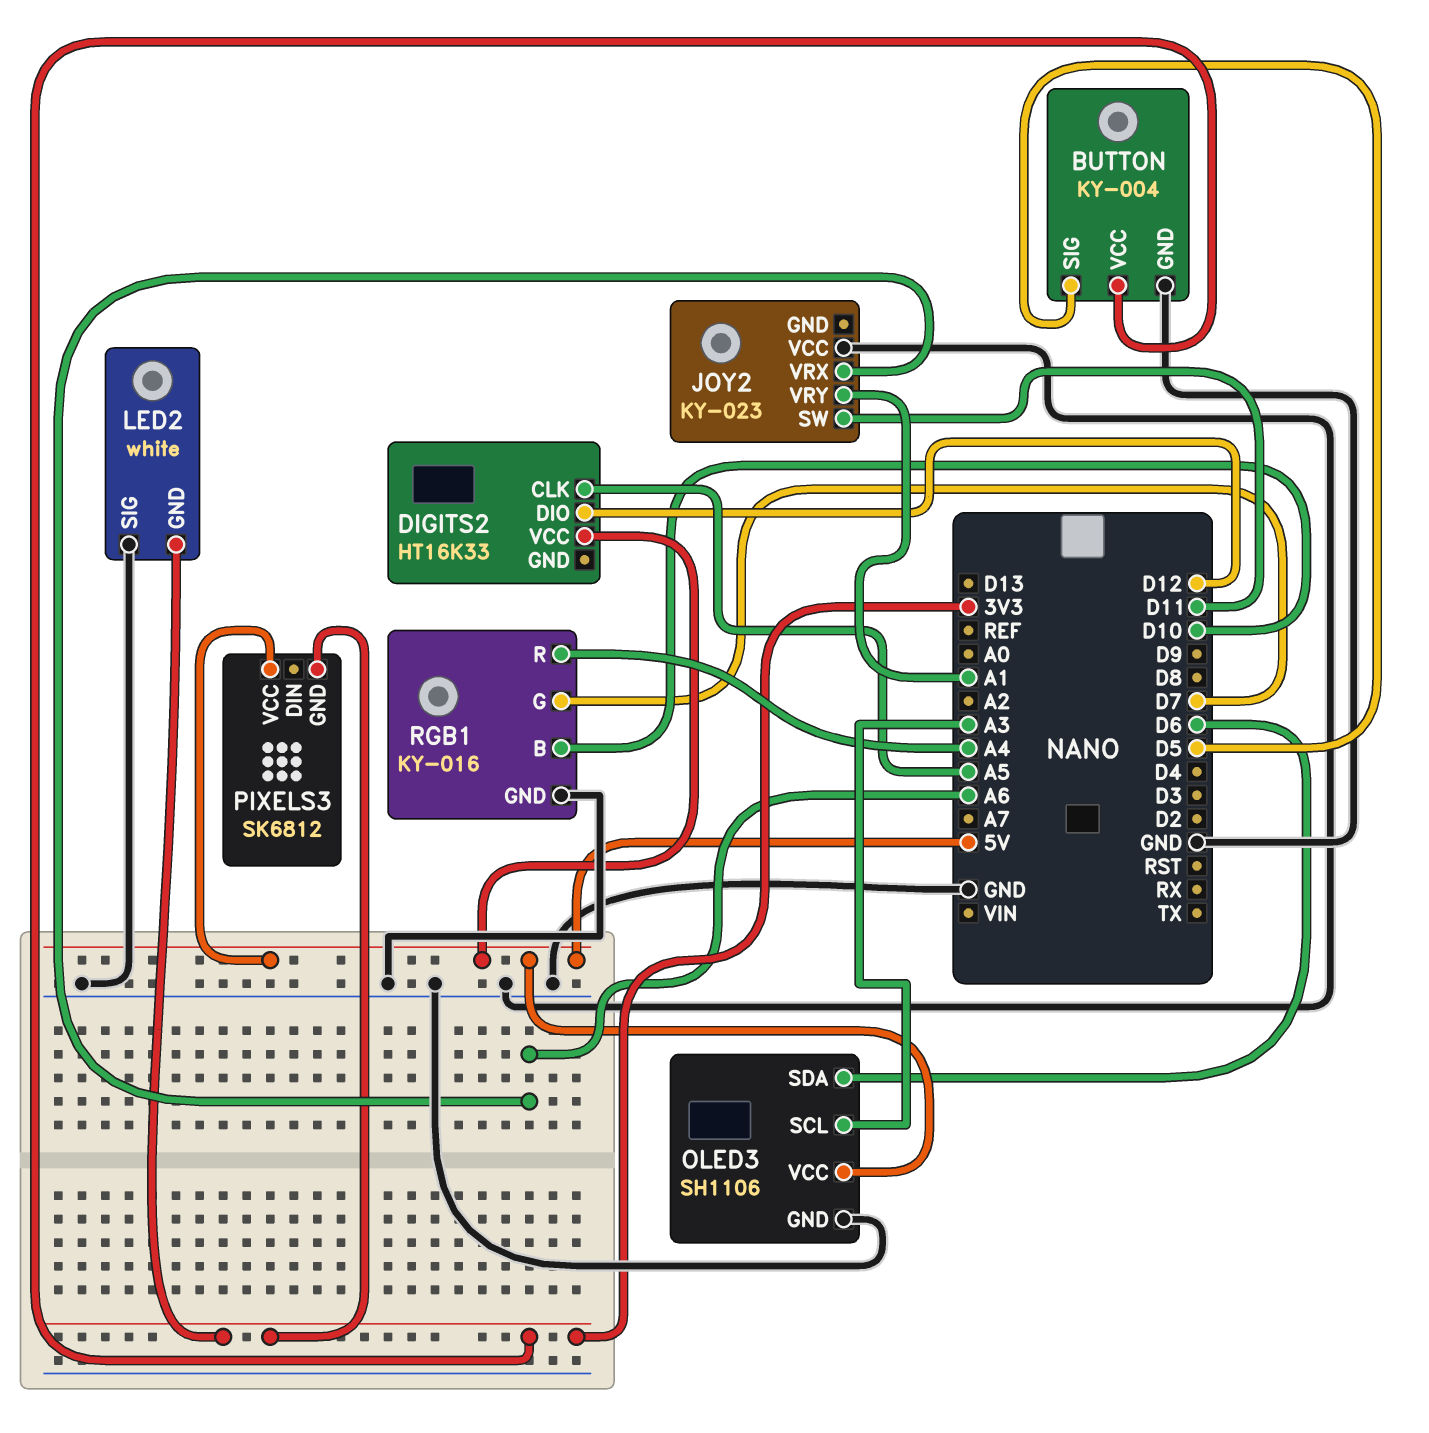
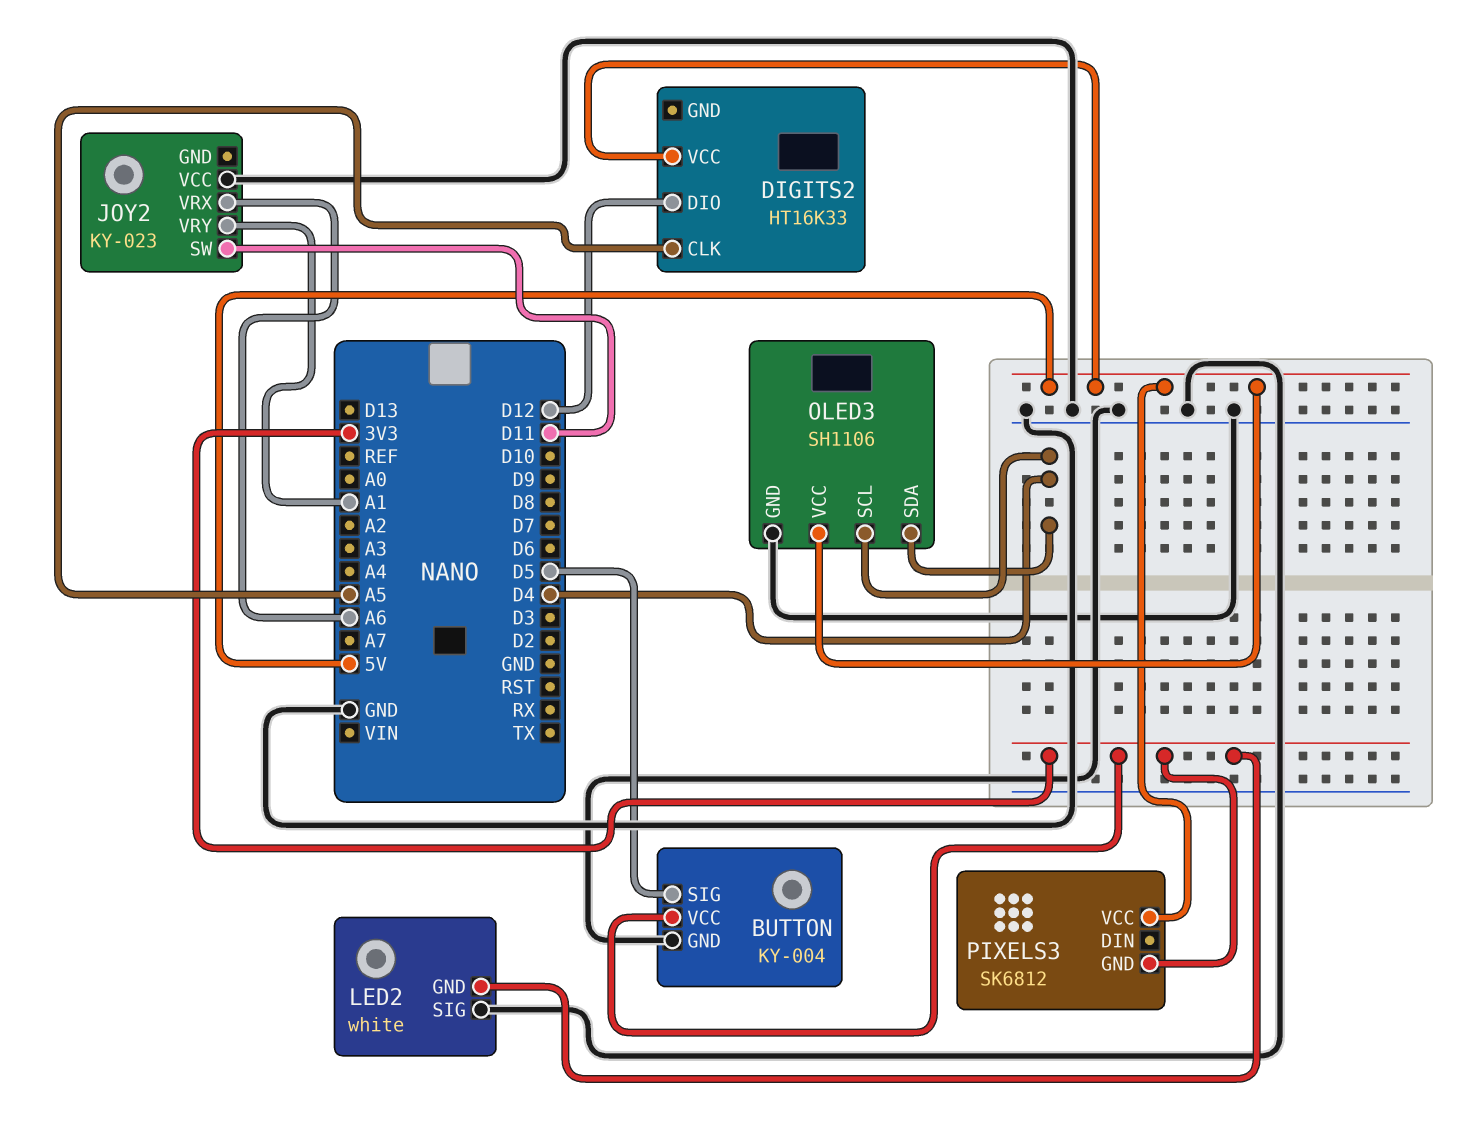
OLED3 pin SCL: A3 -> D4
OLED3 pin SDA: D6 -> D4
RGB1: KY-016 -> none
RGB1 pin B: D10 -> none
RGB1 pin G: D7 -> none
RGB1 pin GND: GND -> none
RGB1 pin R: A4 -> none

